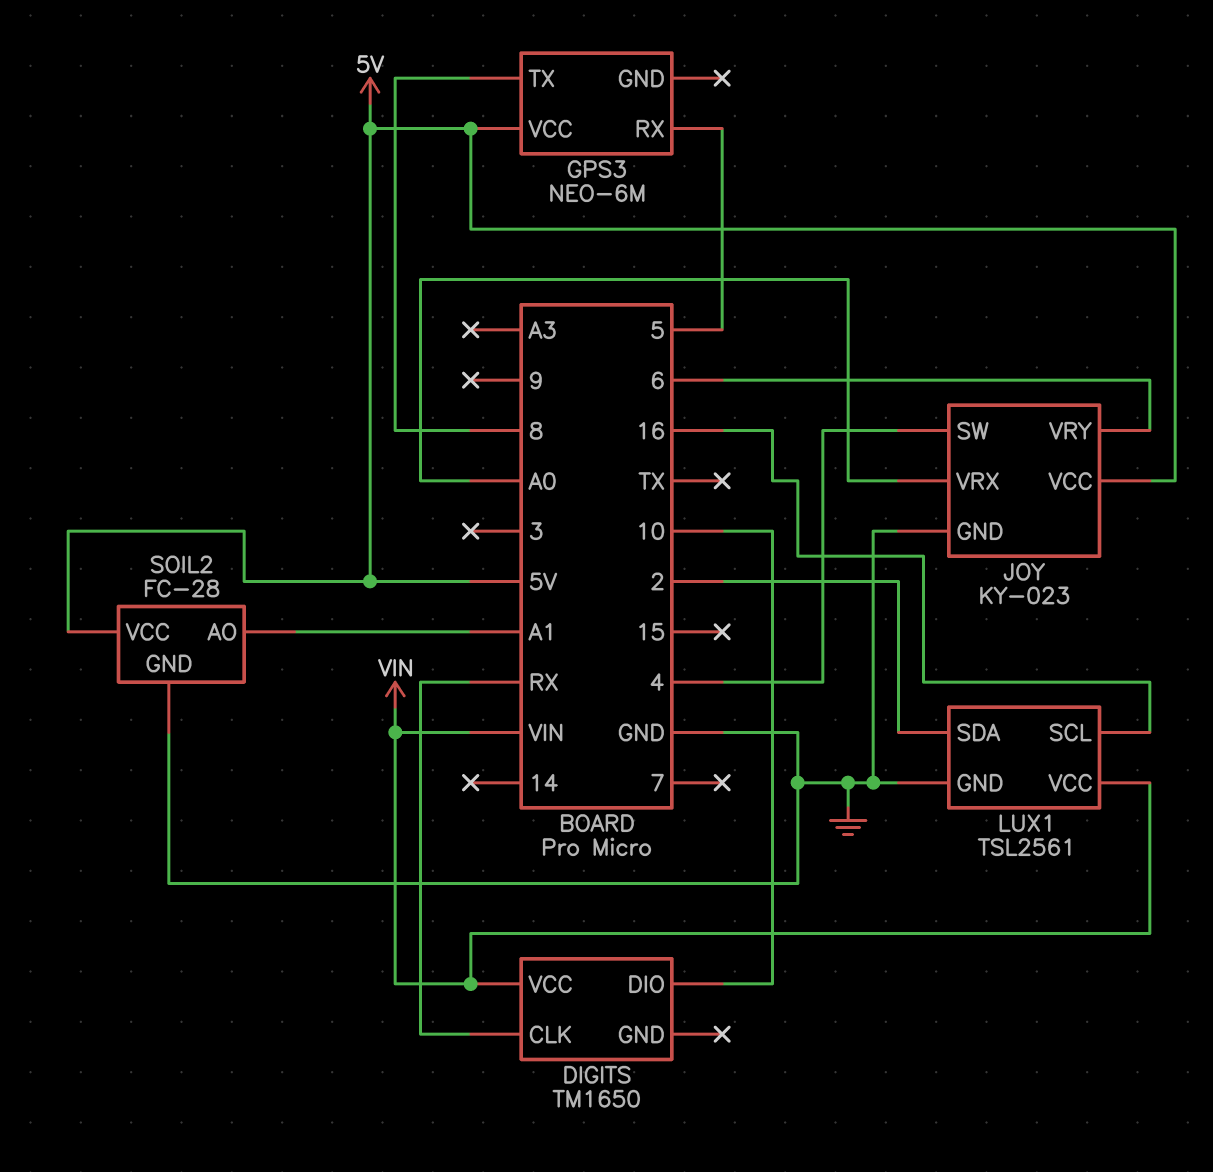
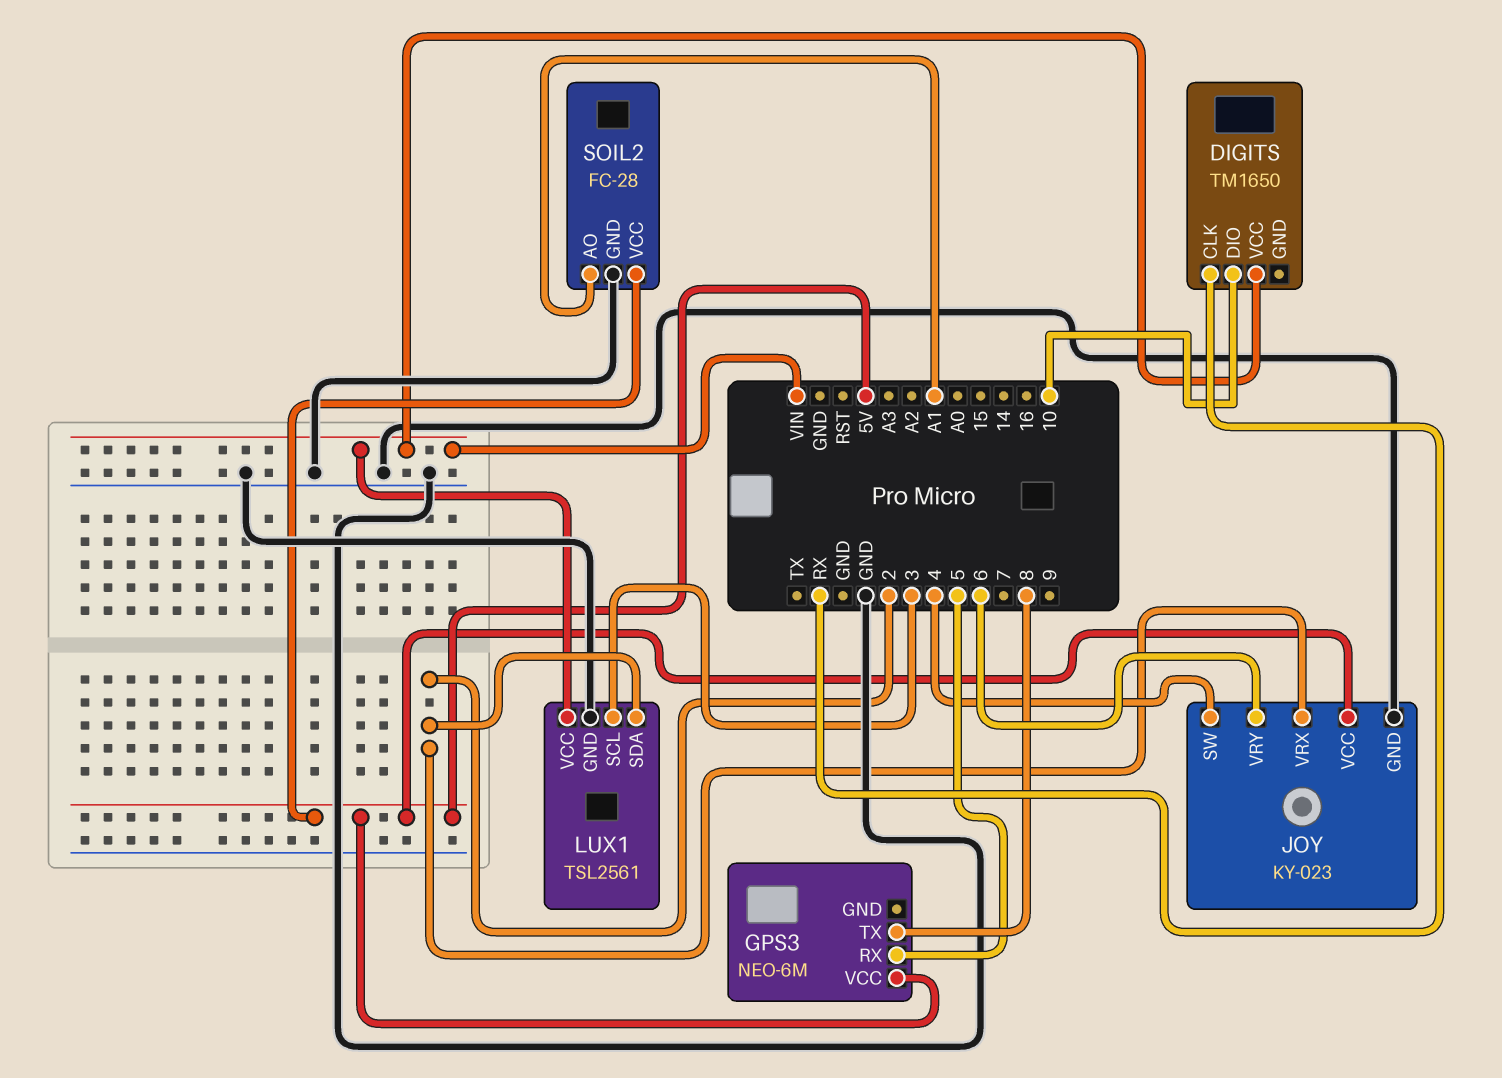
JOY pin VRX: A0 -> 2
LUX1 pin SCL: 16 -> 3

